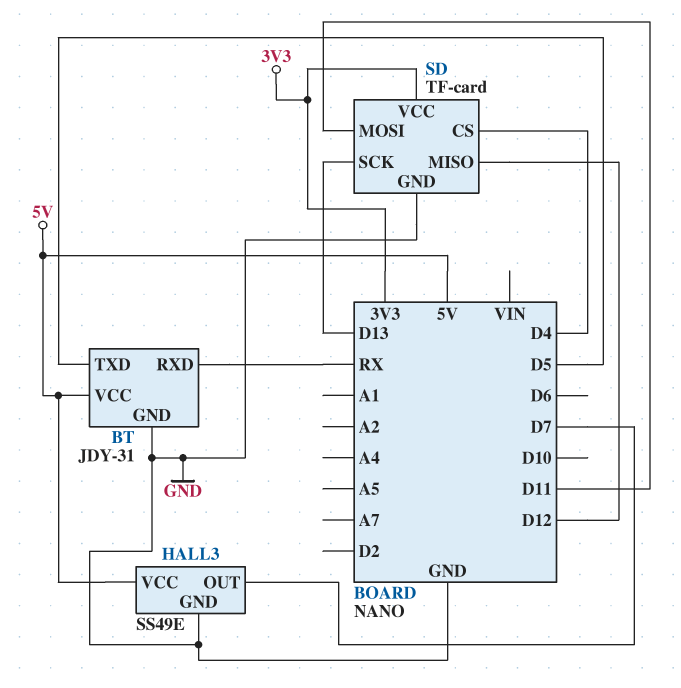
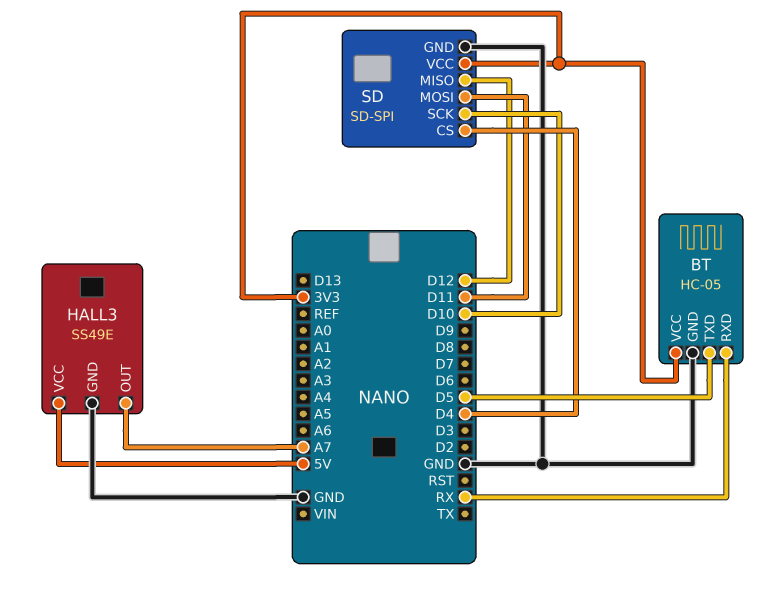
BT: JDY-31 -> HC-05
BT pin VCC: 5V -> 3V3
HALL3 pin OUT: D7 -> A7
SD: TF-card -> SD-SPI
SD pin SCK: D13 -> D10

